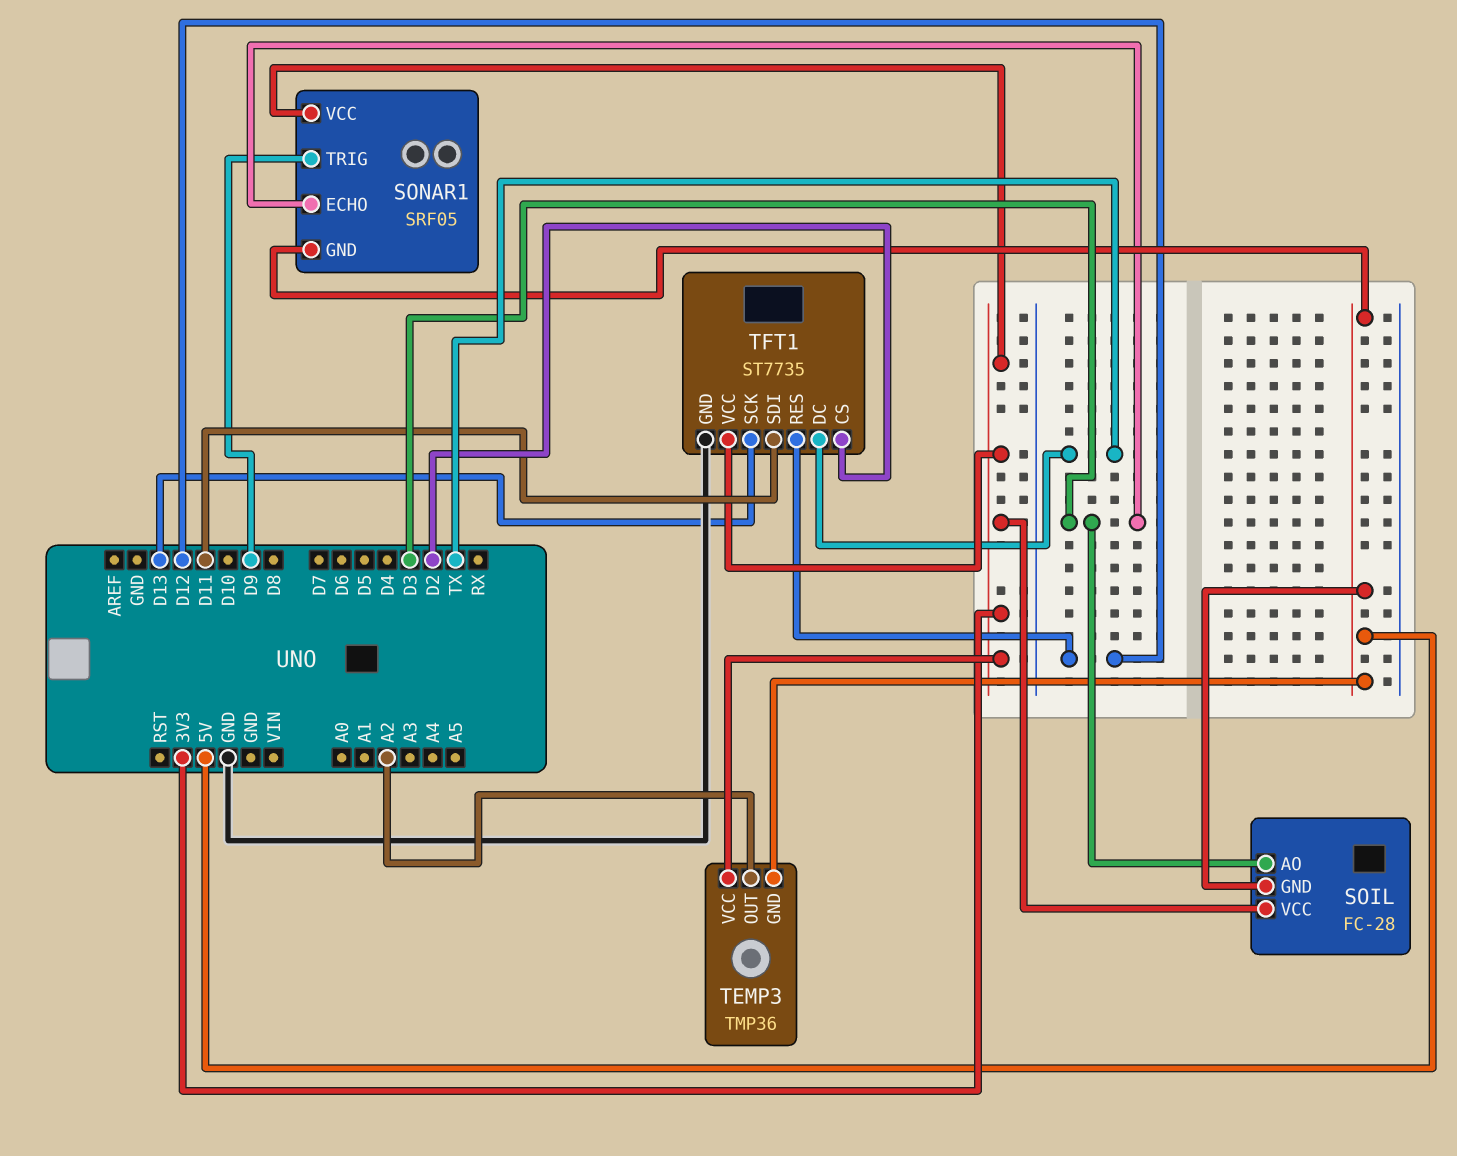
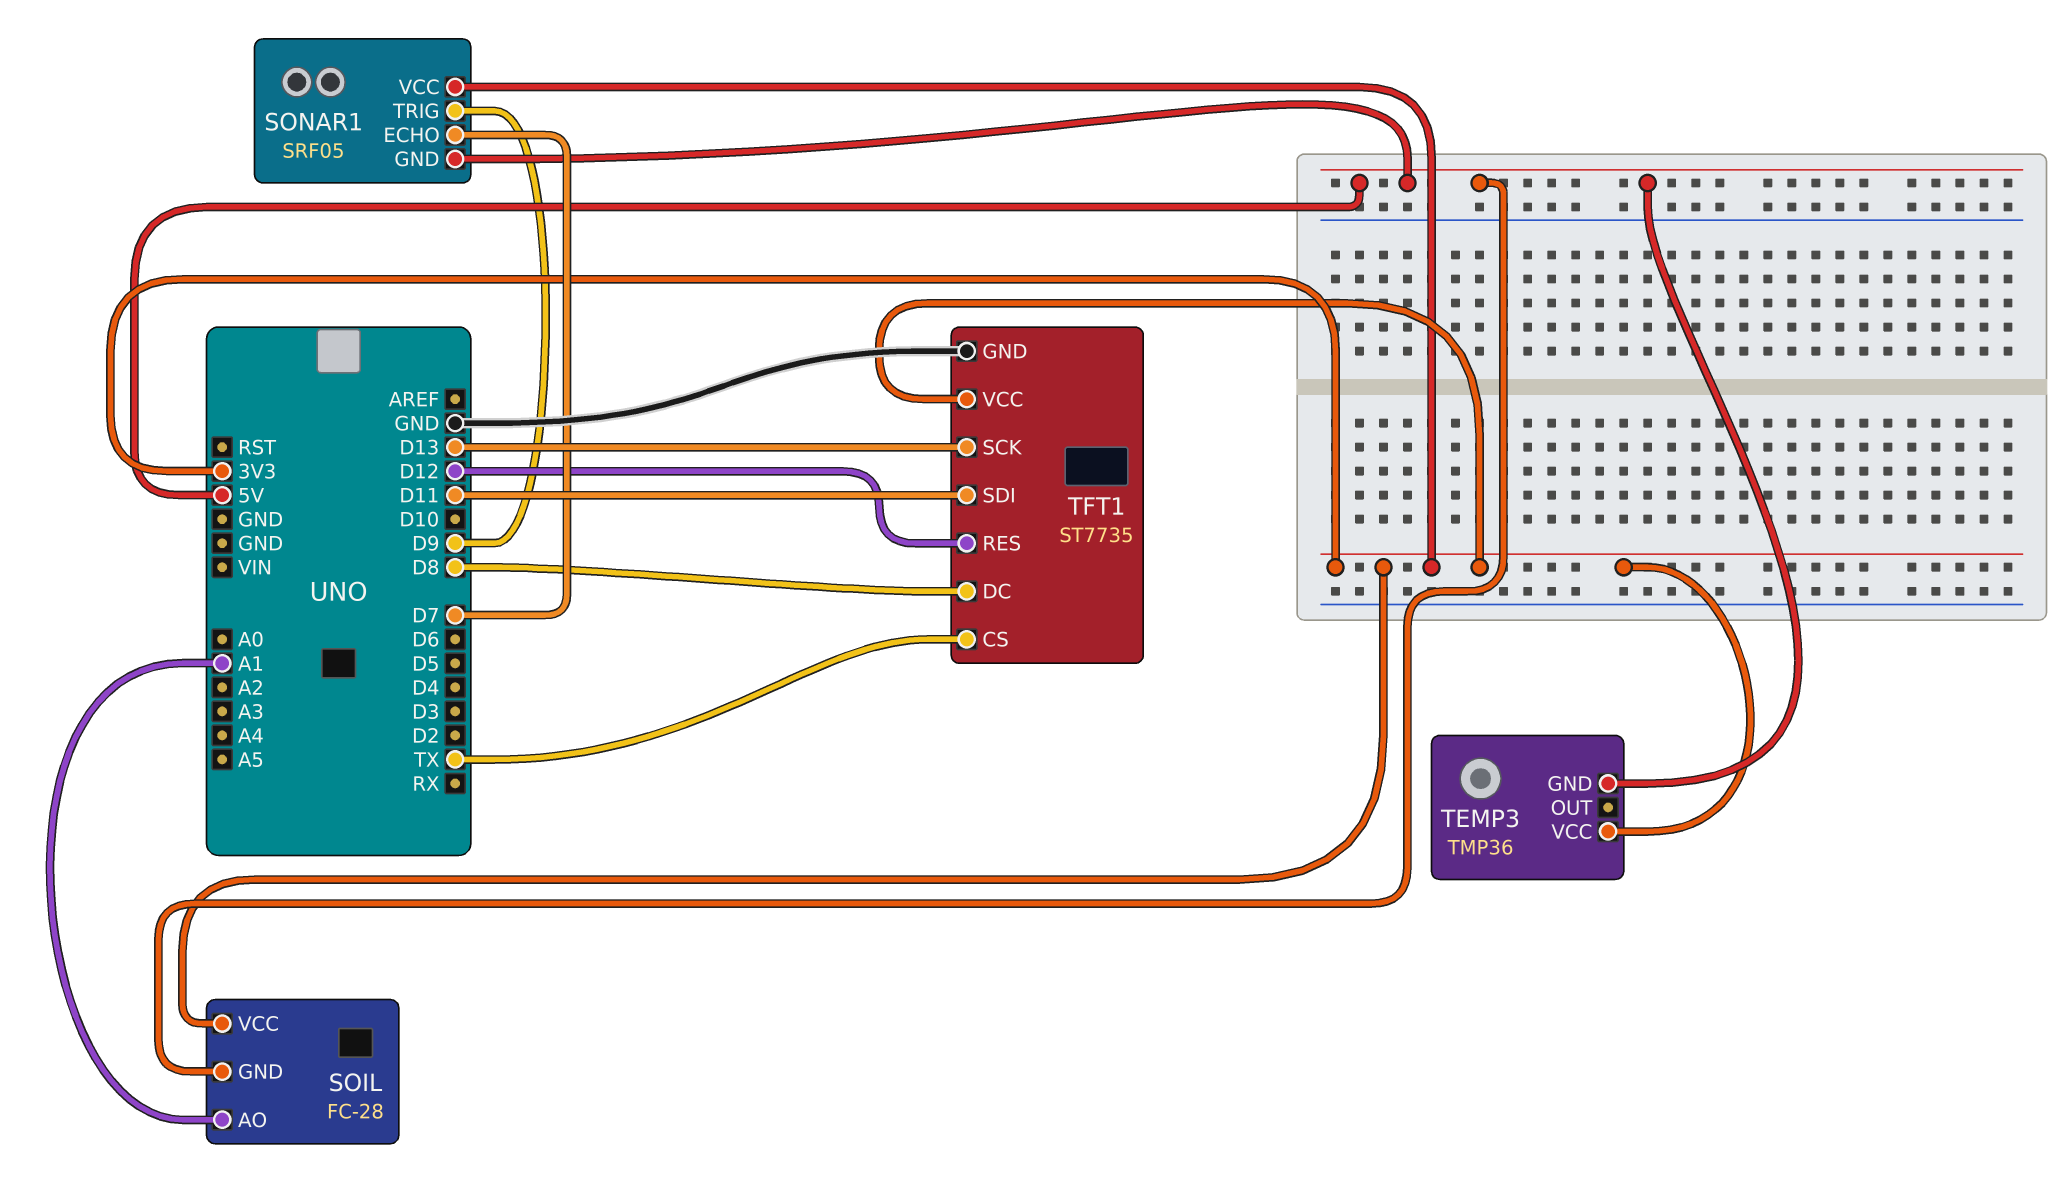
SOIL pin AO: D3 -> A1
SONAR1 pin ECHO: D3 -> D7
TEMP3 pin OUT: A2 -> none
TFT1 pin CS: D2 -> TX
TFT1 pin DC: TX -> D8

